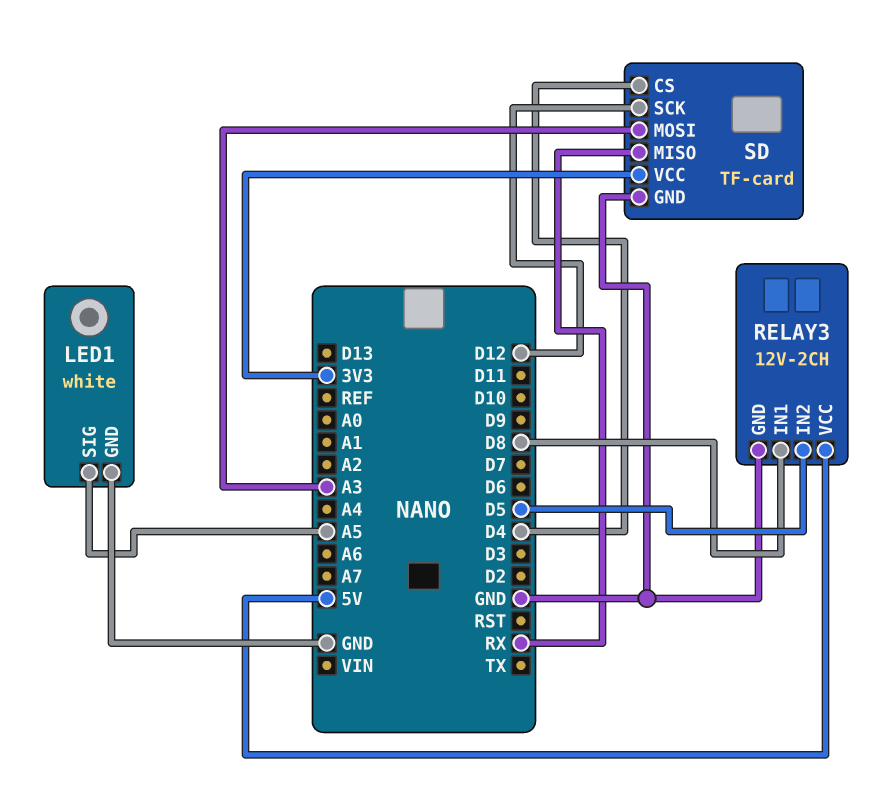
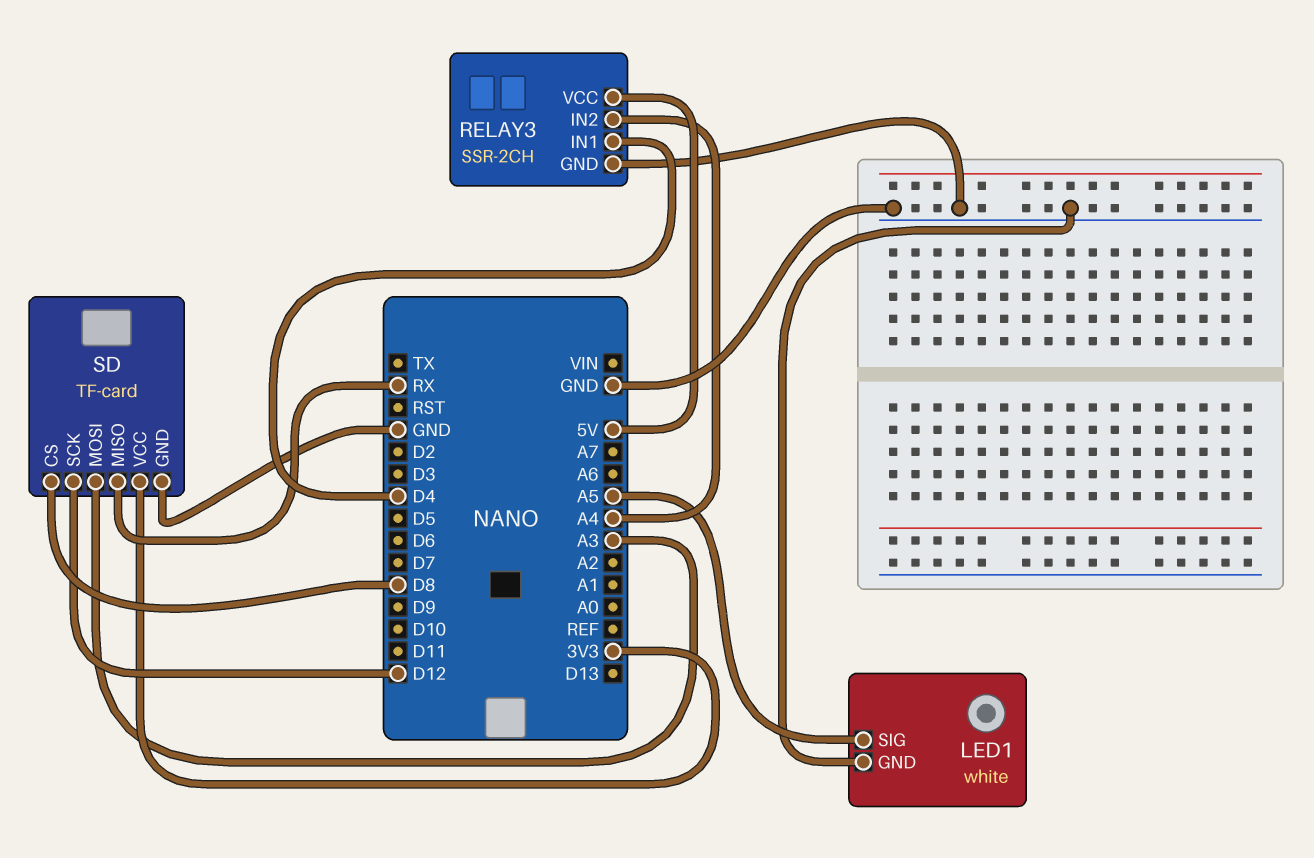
RELAY3: 12V-2CH -> SSR-2CH
RELAY3 pin IN1: D8 -> D4
RELAY3 pin IN2: D5 -> A4
SD pin CS: D4 -> D8

